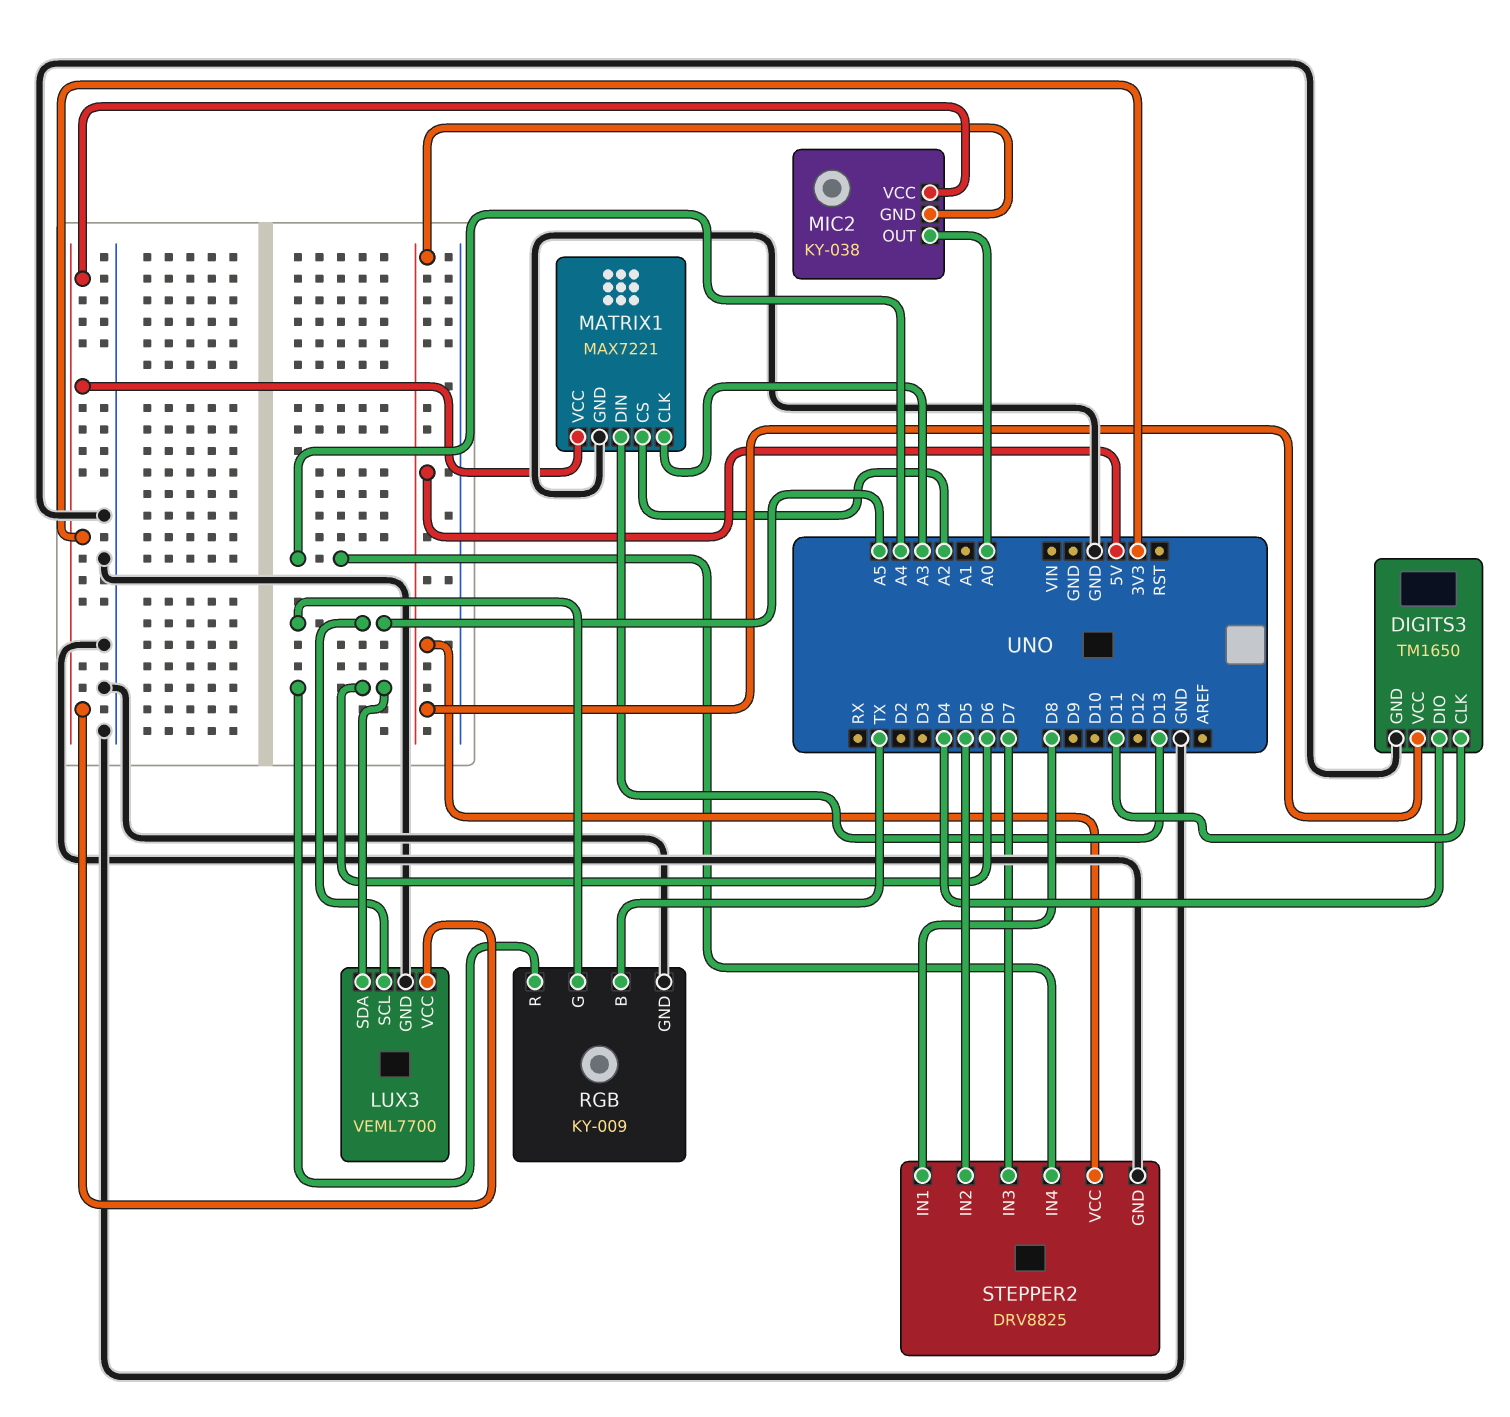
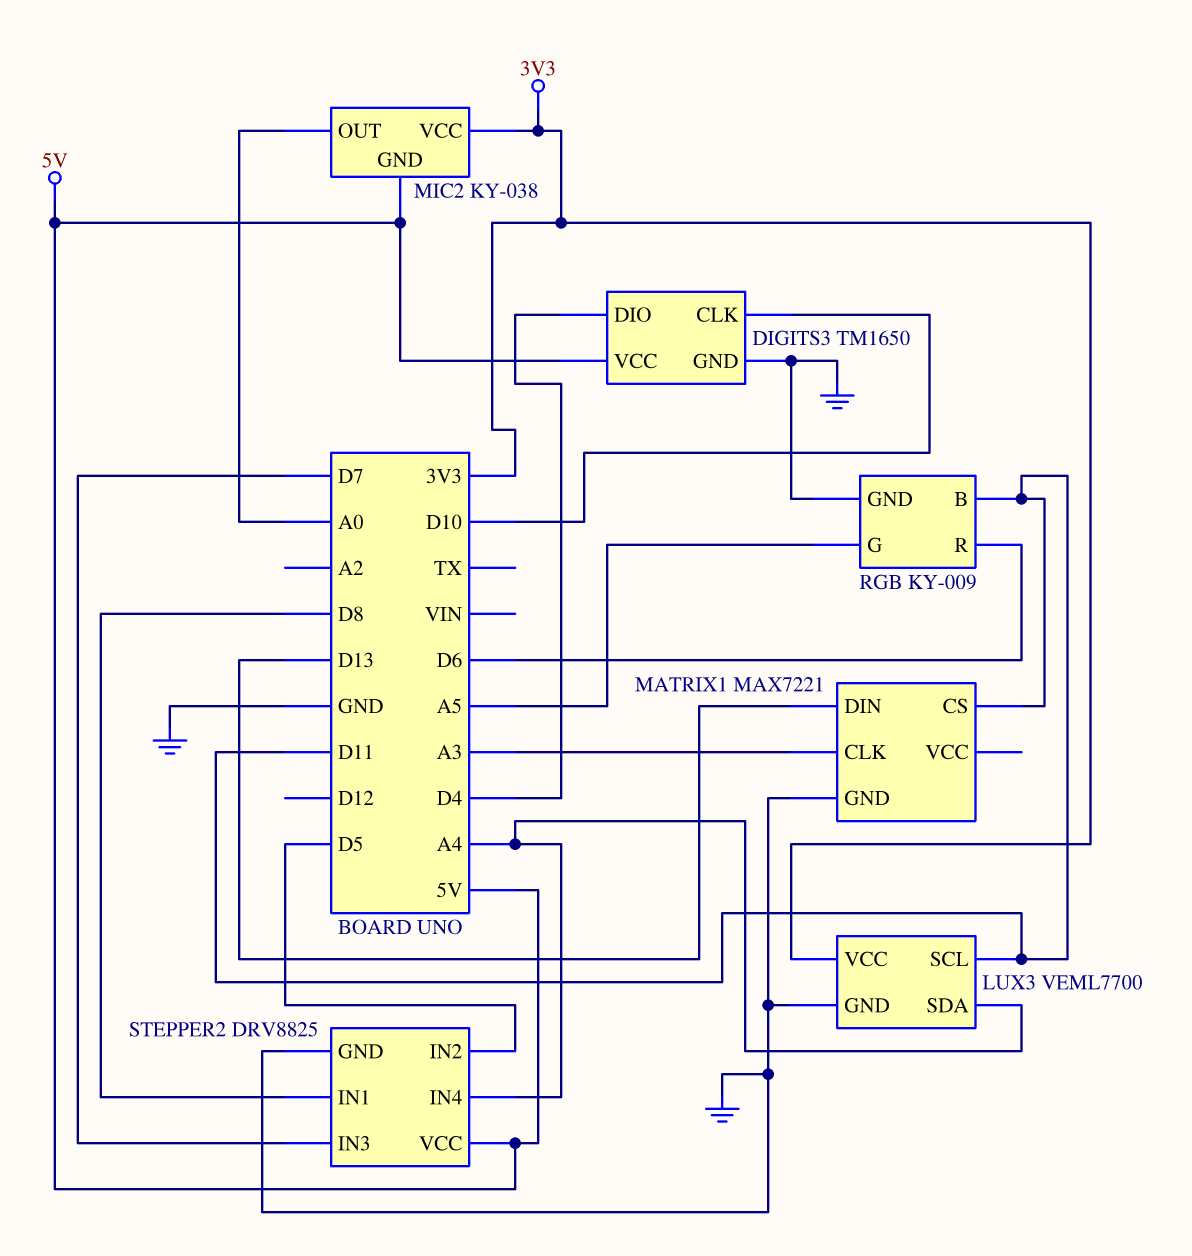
DIGITS3 pin CLK: D11 -> D10
LUX3 pin SCL: A5 -> D11
LUX3 pin SDA: D6 -> A4
MATRIX1 pin CS: A2 -> D11
MATRIX1 pin VCC: 3V3 -> none
RGB pin B: TX -> D11

